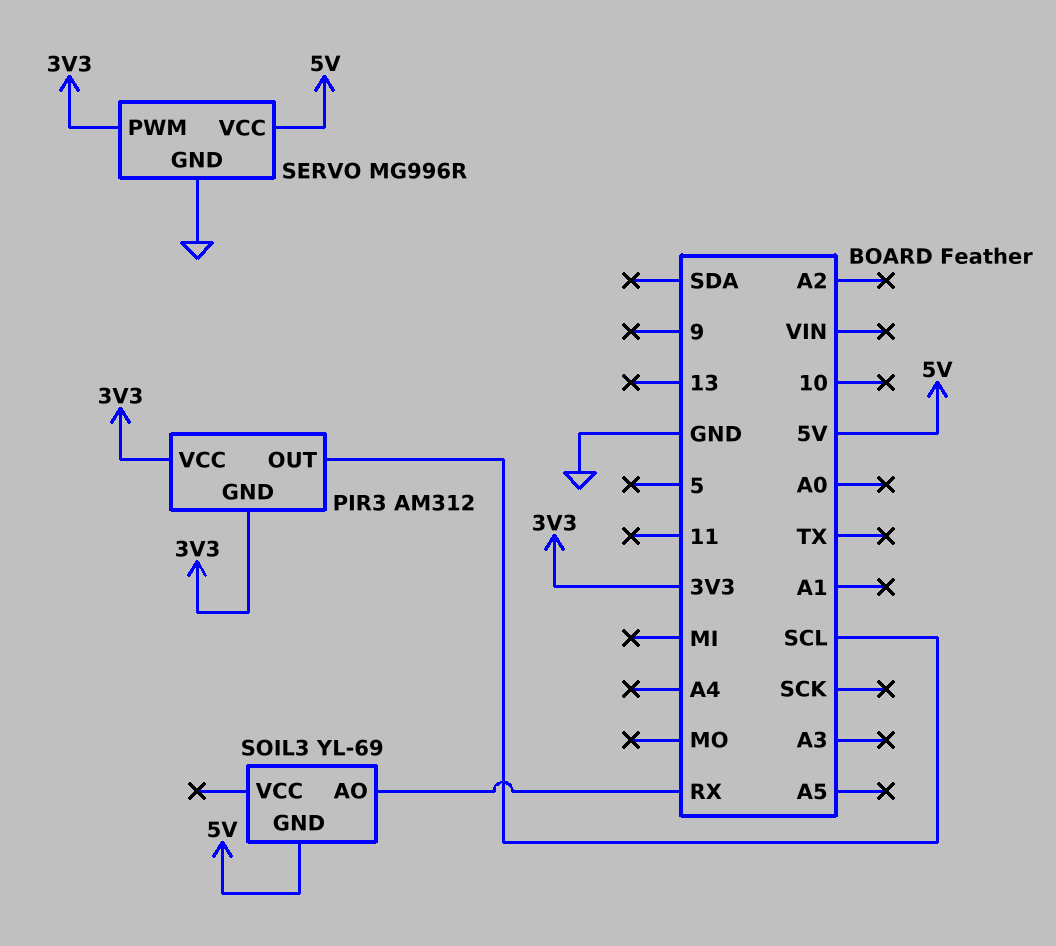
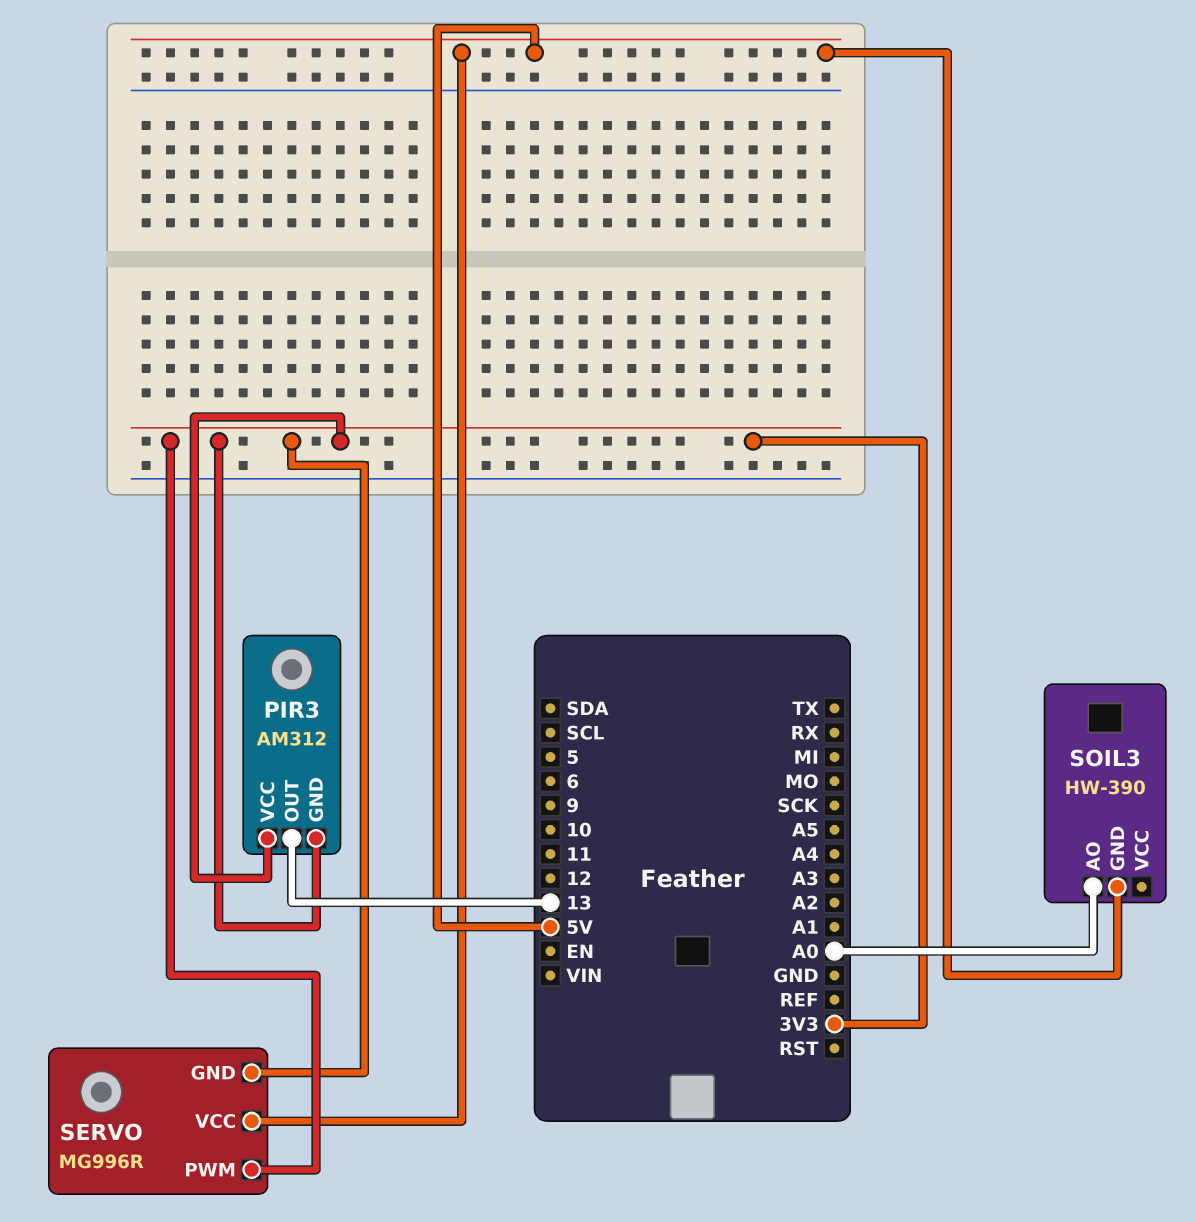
PIR3 pin OUT: SCL -> 13
SERVO pin GND: GND -> 3V3
SOIL3: YL-69 -> HW-390
SOIL3 pin AO: RX -> A0

